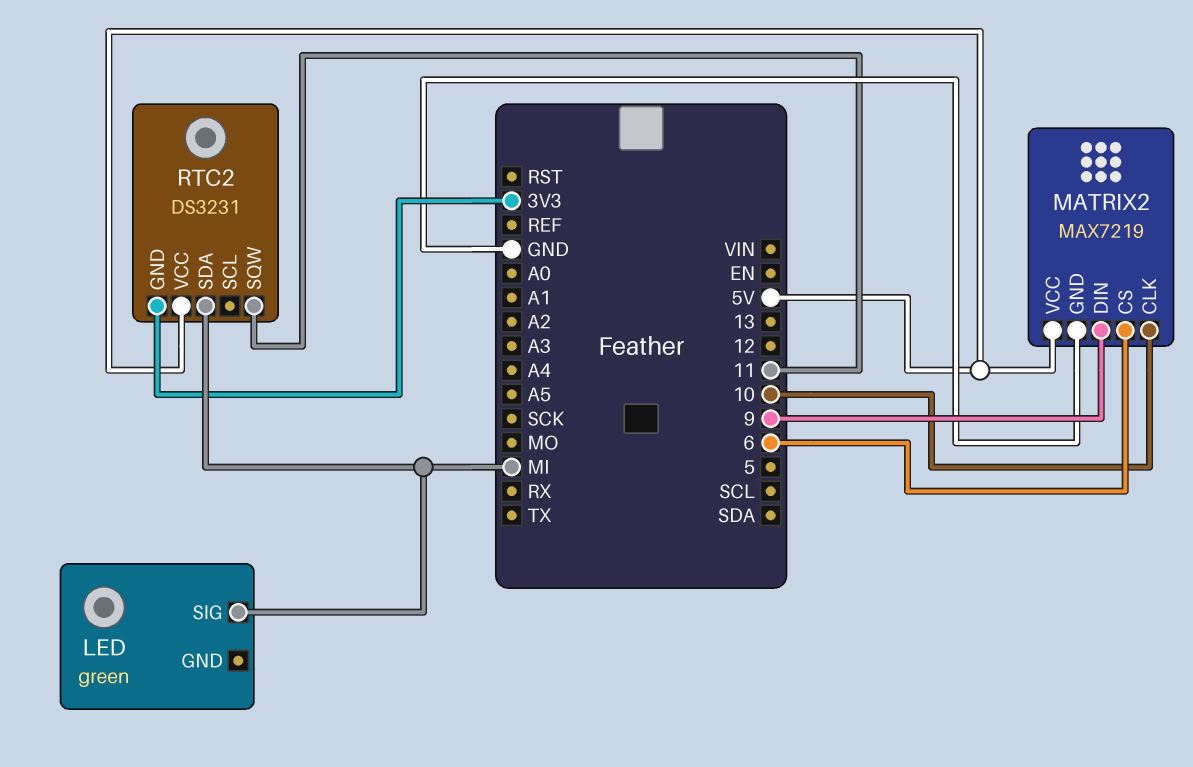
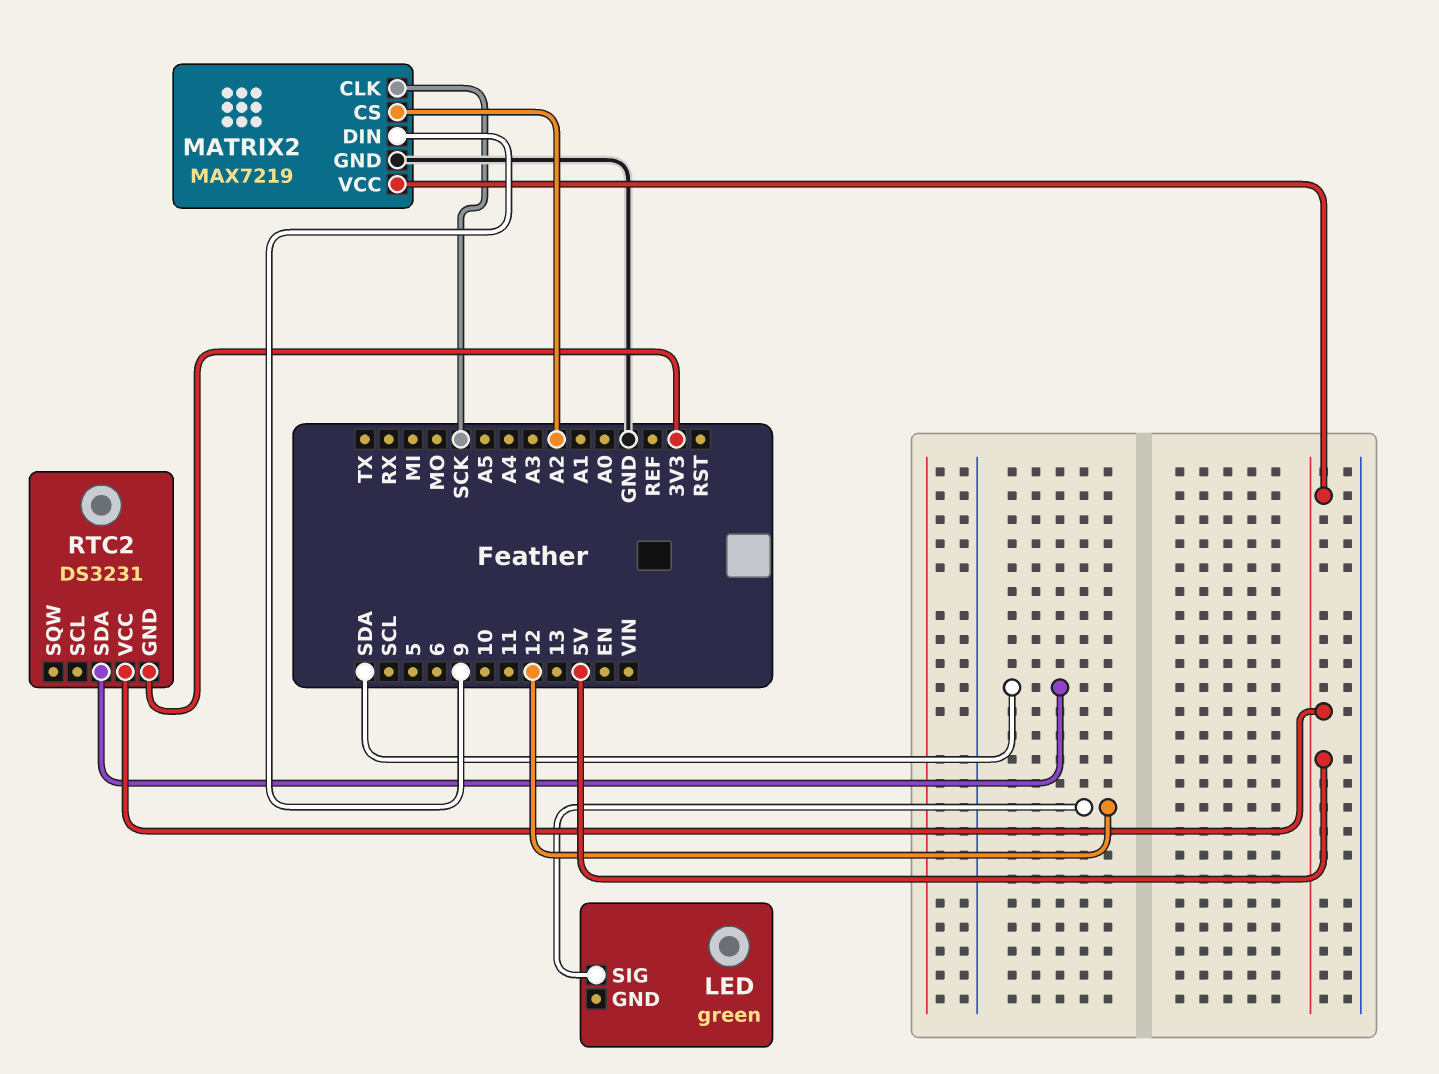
LED pin SIG: MI -> 12
MATRIX2 pin CLK: 10 -> SCK
MATRIX2 pin CS: 6 -> A2
RTC2 pin SDA: MI -> SDA
RTC2 pin SQW: 11 -> none

